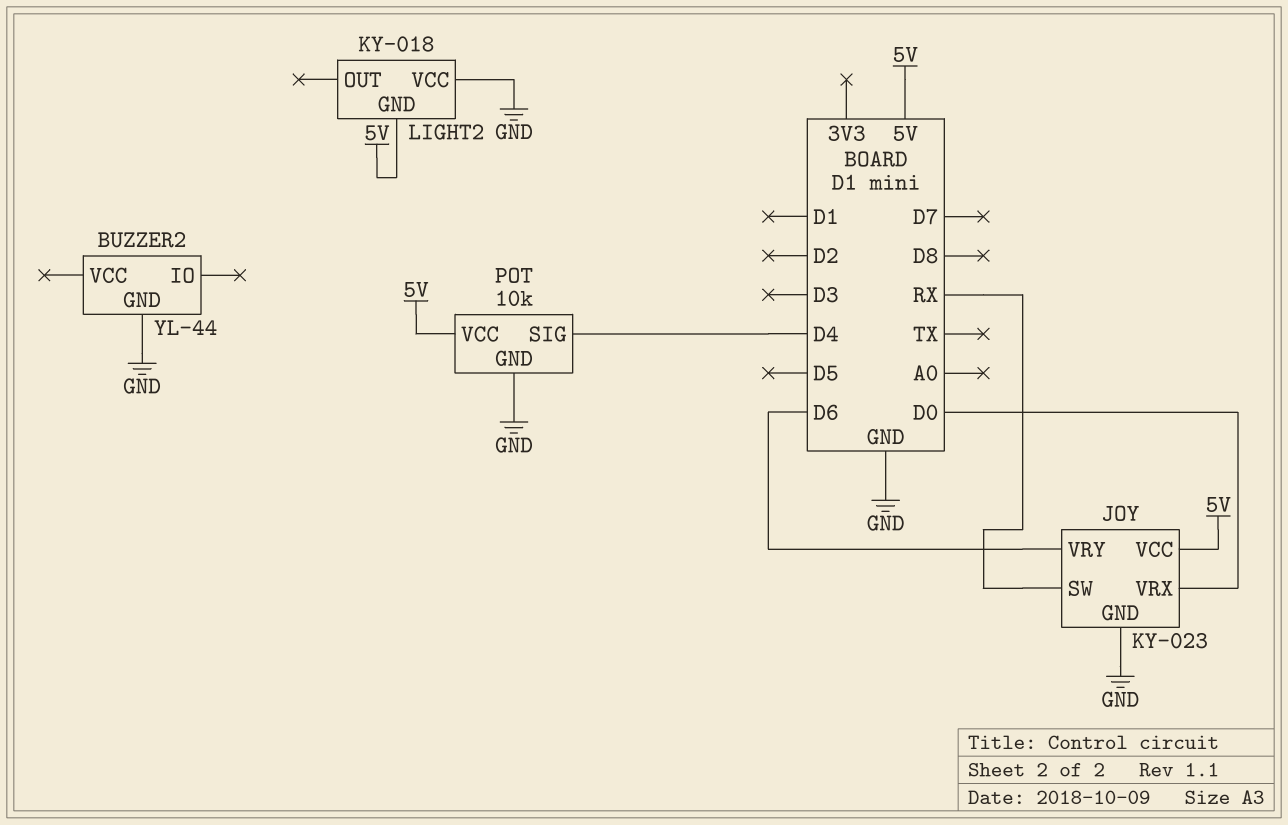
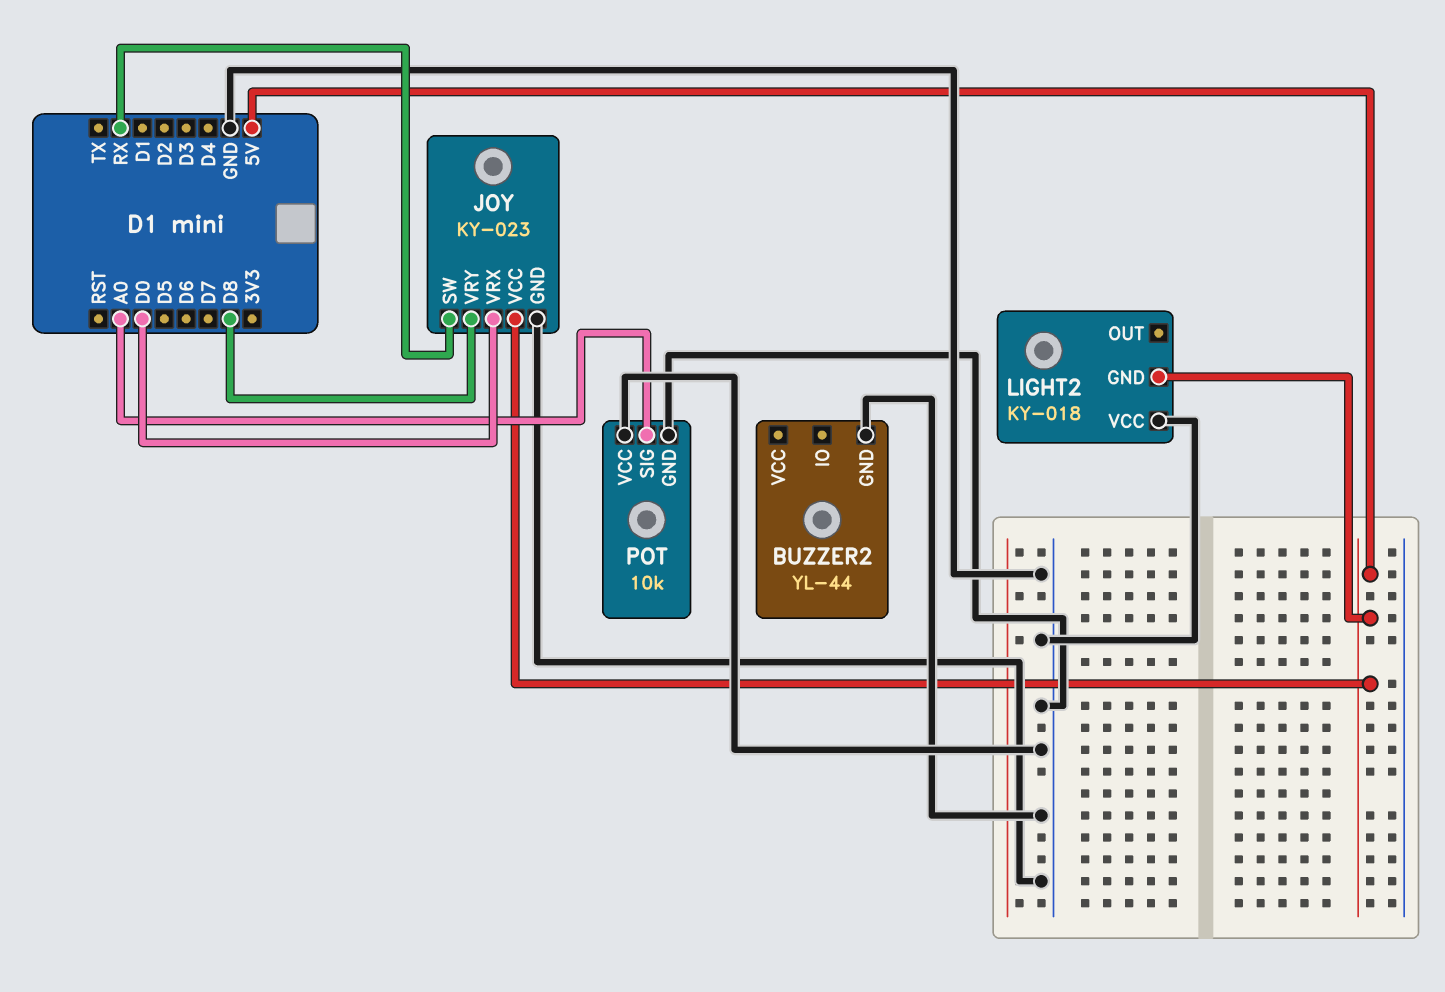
JOY pin VRY: D6 -> D8
POT pin SIG: D4 -> A0
POT pin VCC: 5V -> GND

